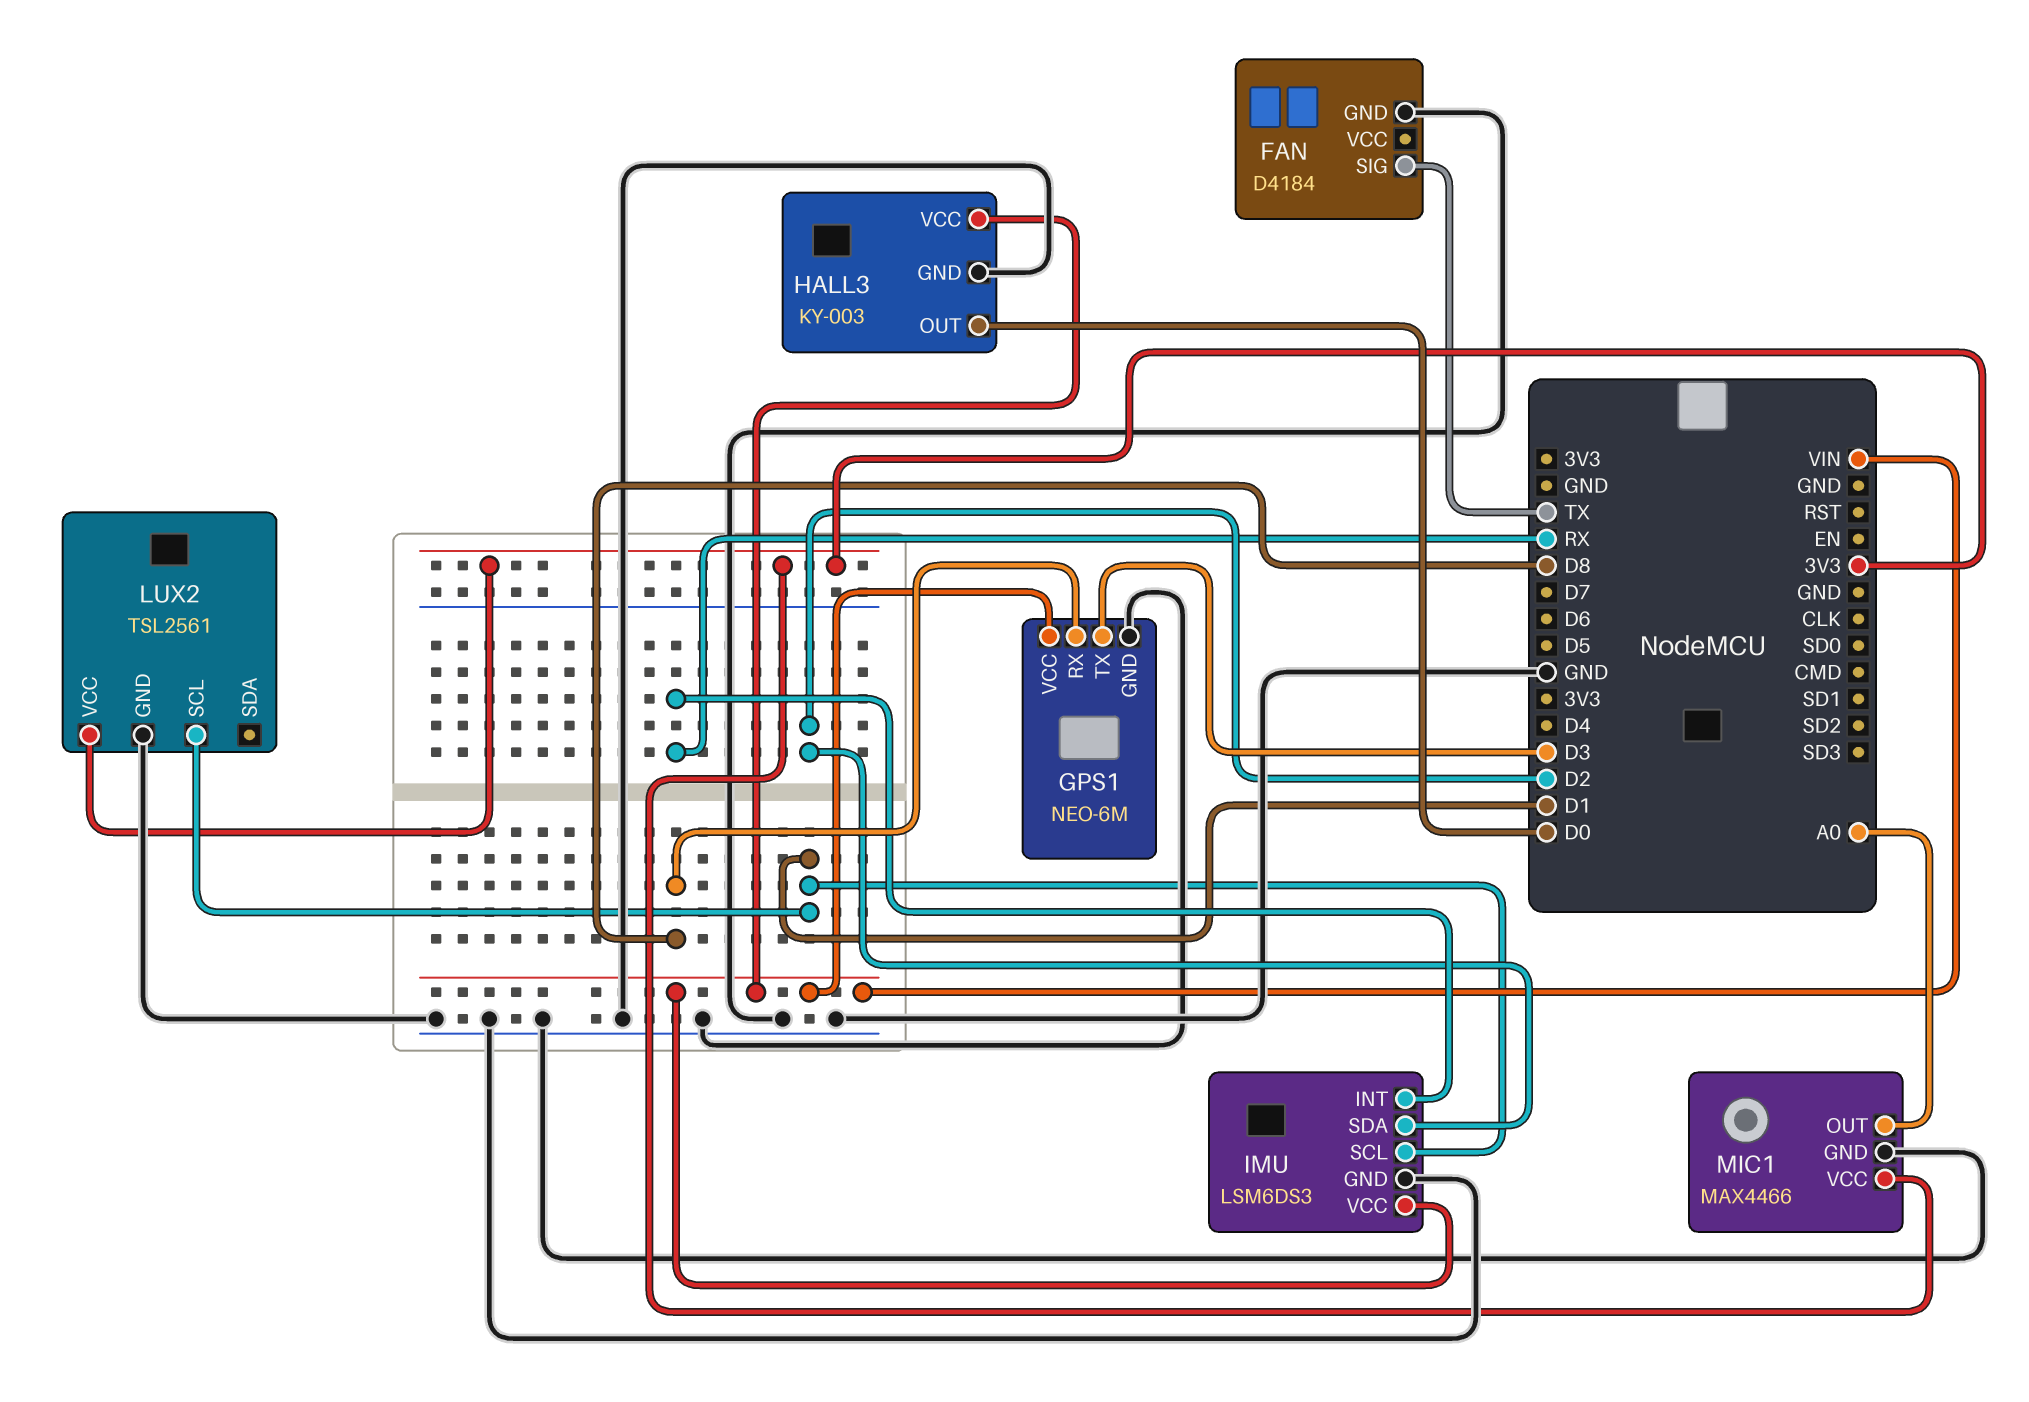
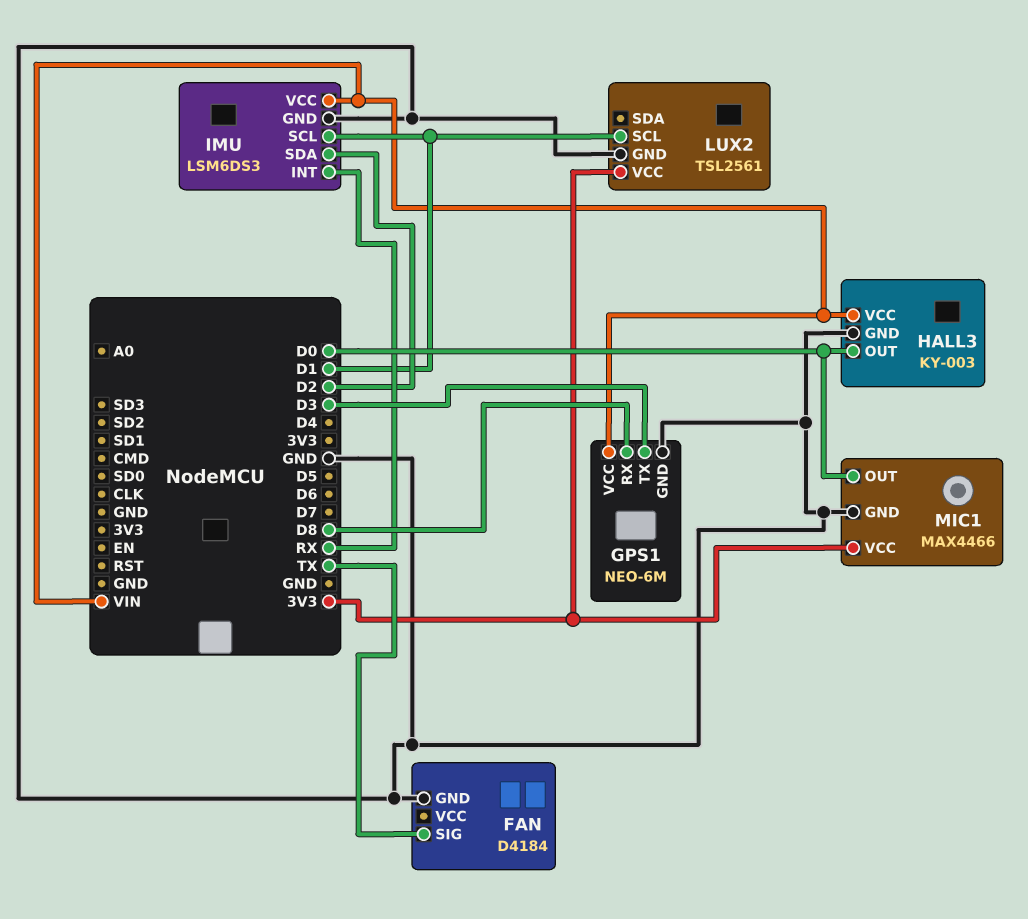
MIC1 pin OUT: A0 -> D0

